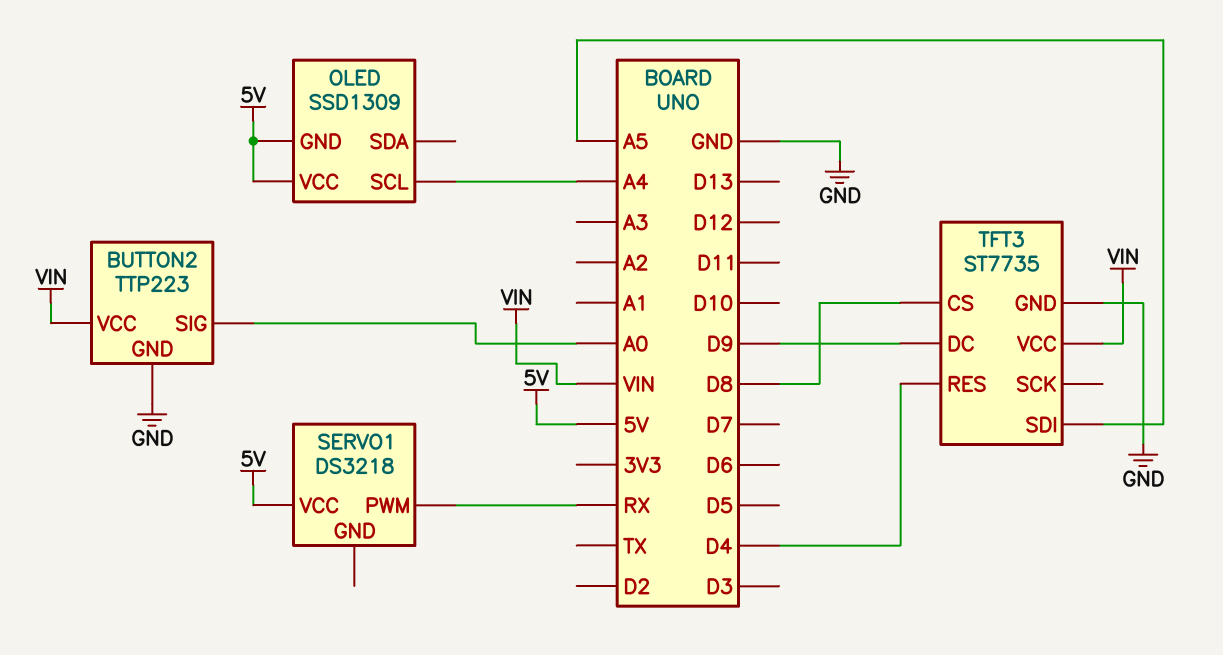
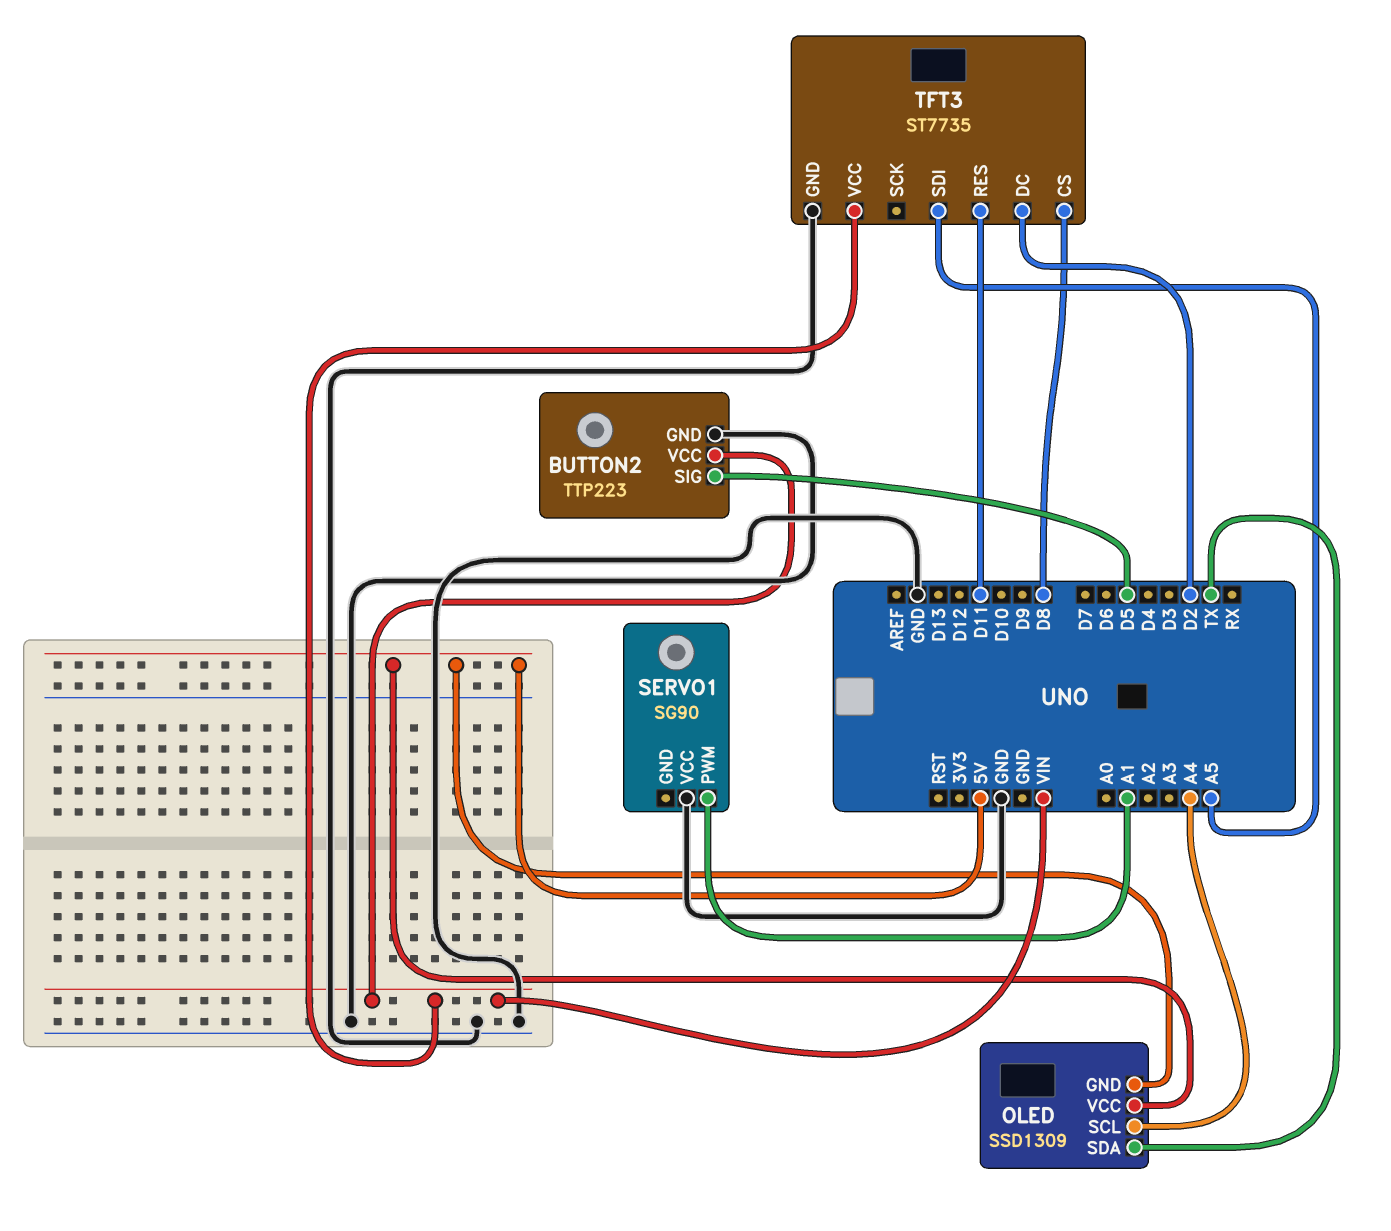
BUTTON2 pin SIG: A0 -> D5
OLED pin SDA: none -> TX
SERVO1: DS3218 -> SG90
SERVO1 pin PWM: RX -> A1
SERVO1 pin VCC: 5V -> GND
TFT3 pin DC: D9 -> D2
TFT3 pin RES: D4 -> D11

